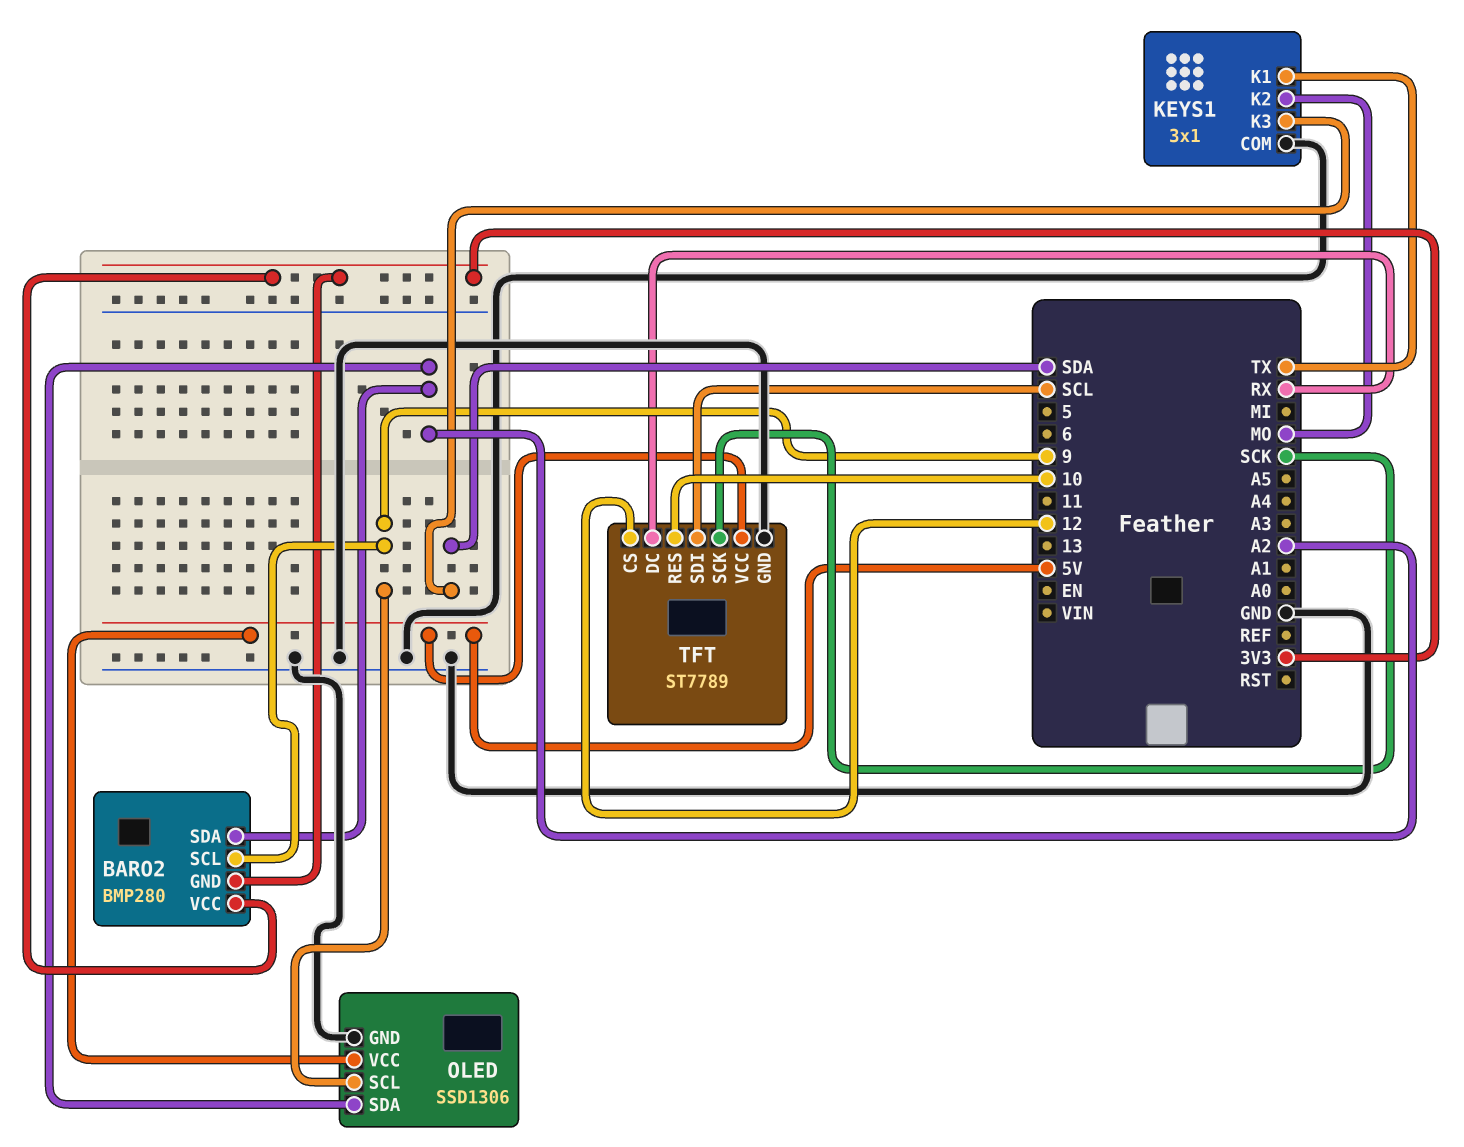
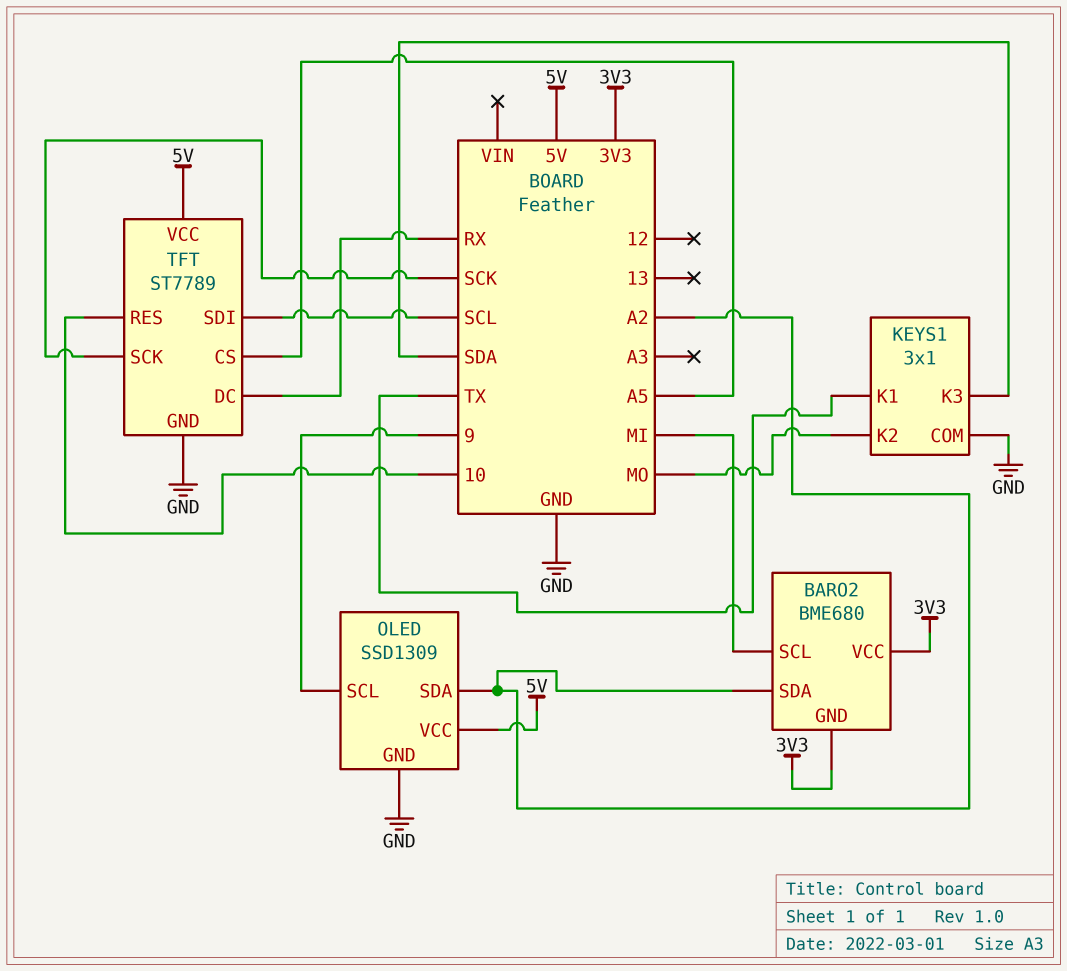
BARO2: BMP280 -> BME680
BARO2 pin SCL: 9 -> MI
OLED: SSD1306 -> SSD1309
TFT pin CS: 12 -> A5

